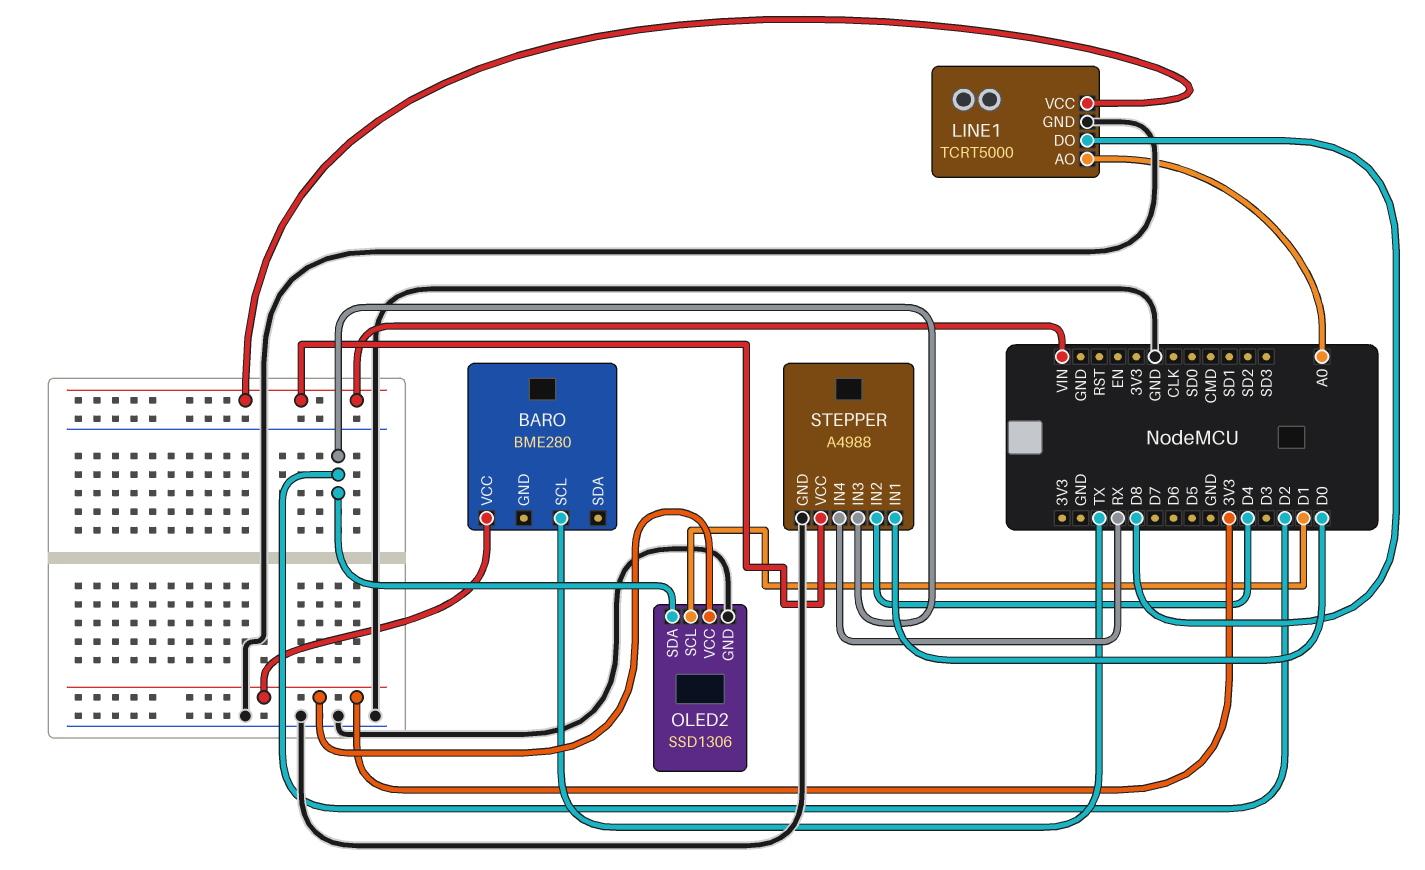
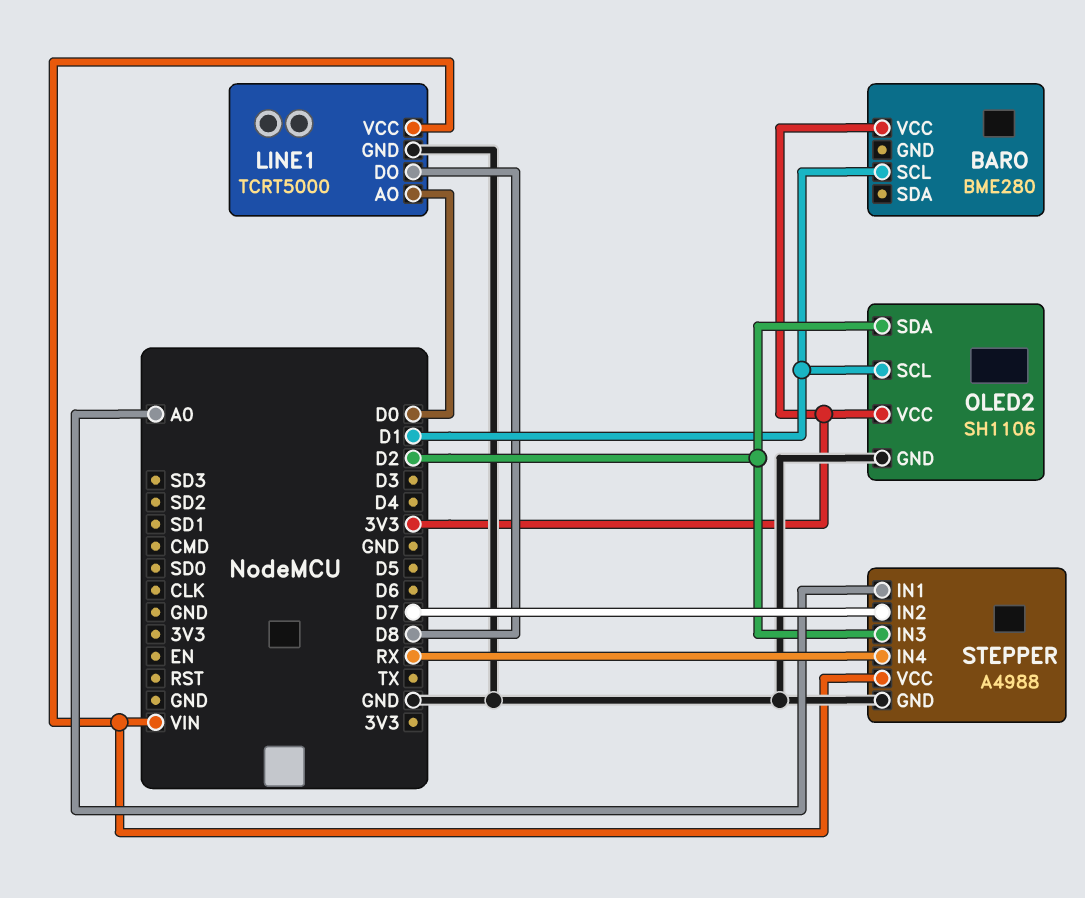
BARO pin SCL: TX -> D1
LINE1 pin AO: A0 -> D0
OLED2: SSD1306 -> SH1106
STEPPER pin IN1: D0 -> A0
STEPPER pin IN2: D4 -> D7

